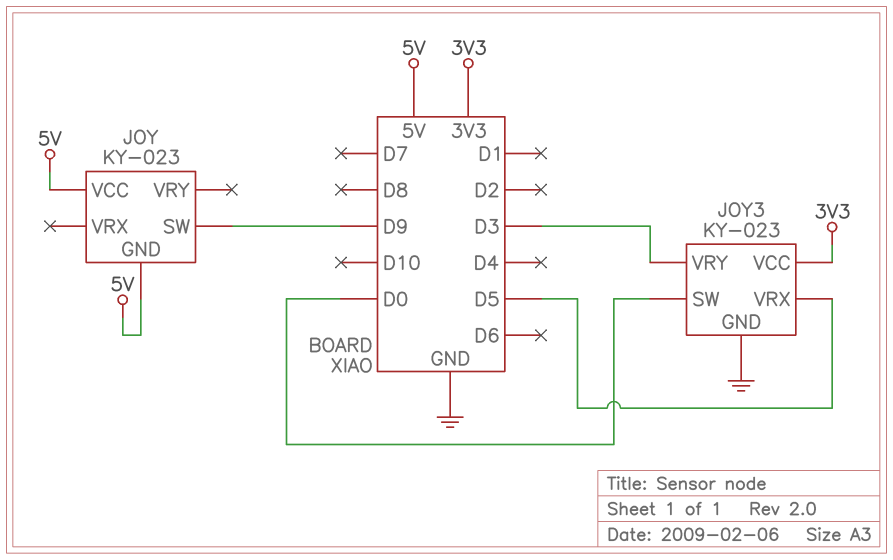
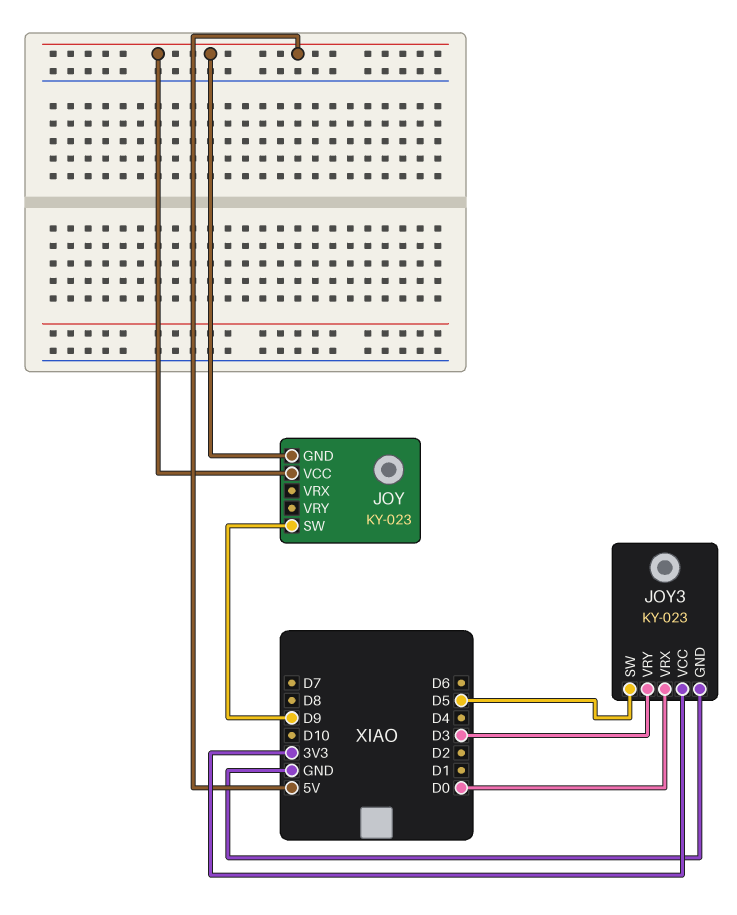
JOY3 pin SW: D0 -> D5
JOY3 pin VRX: D5 -> D0

